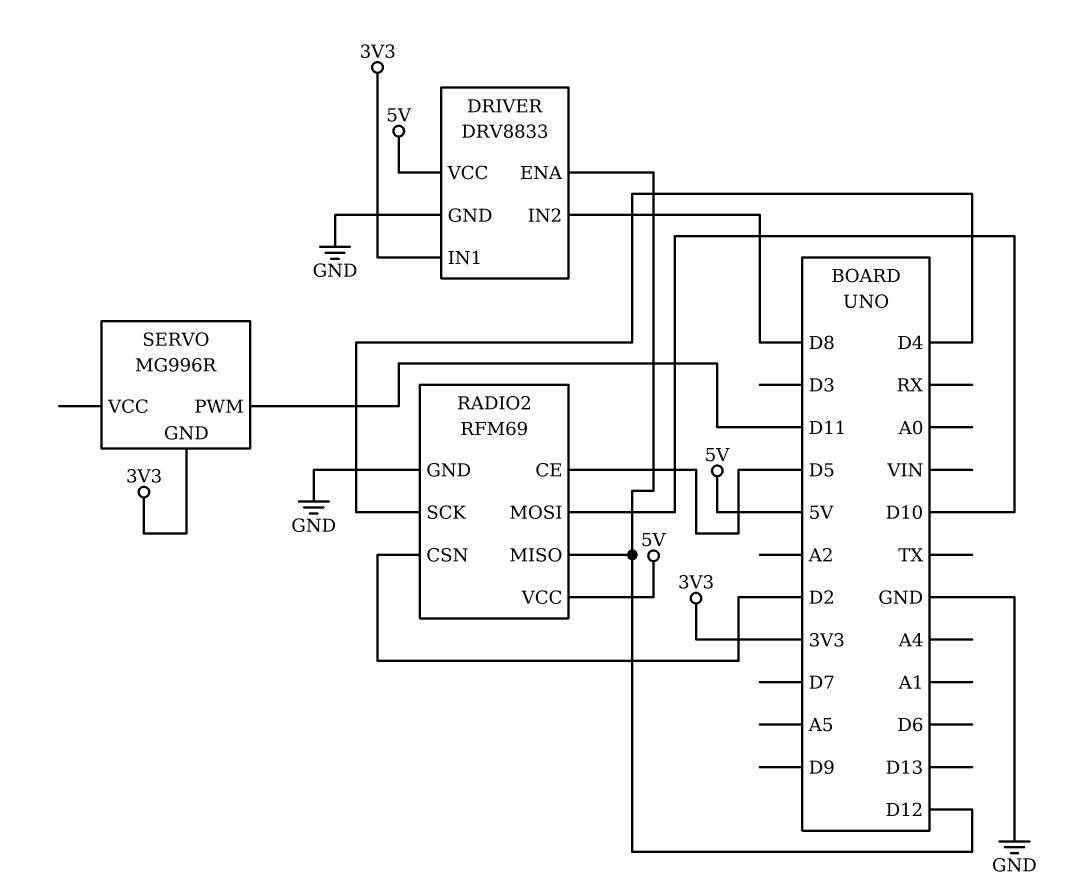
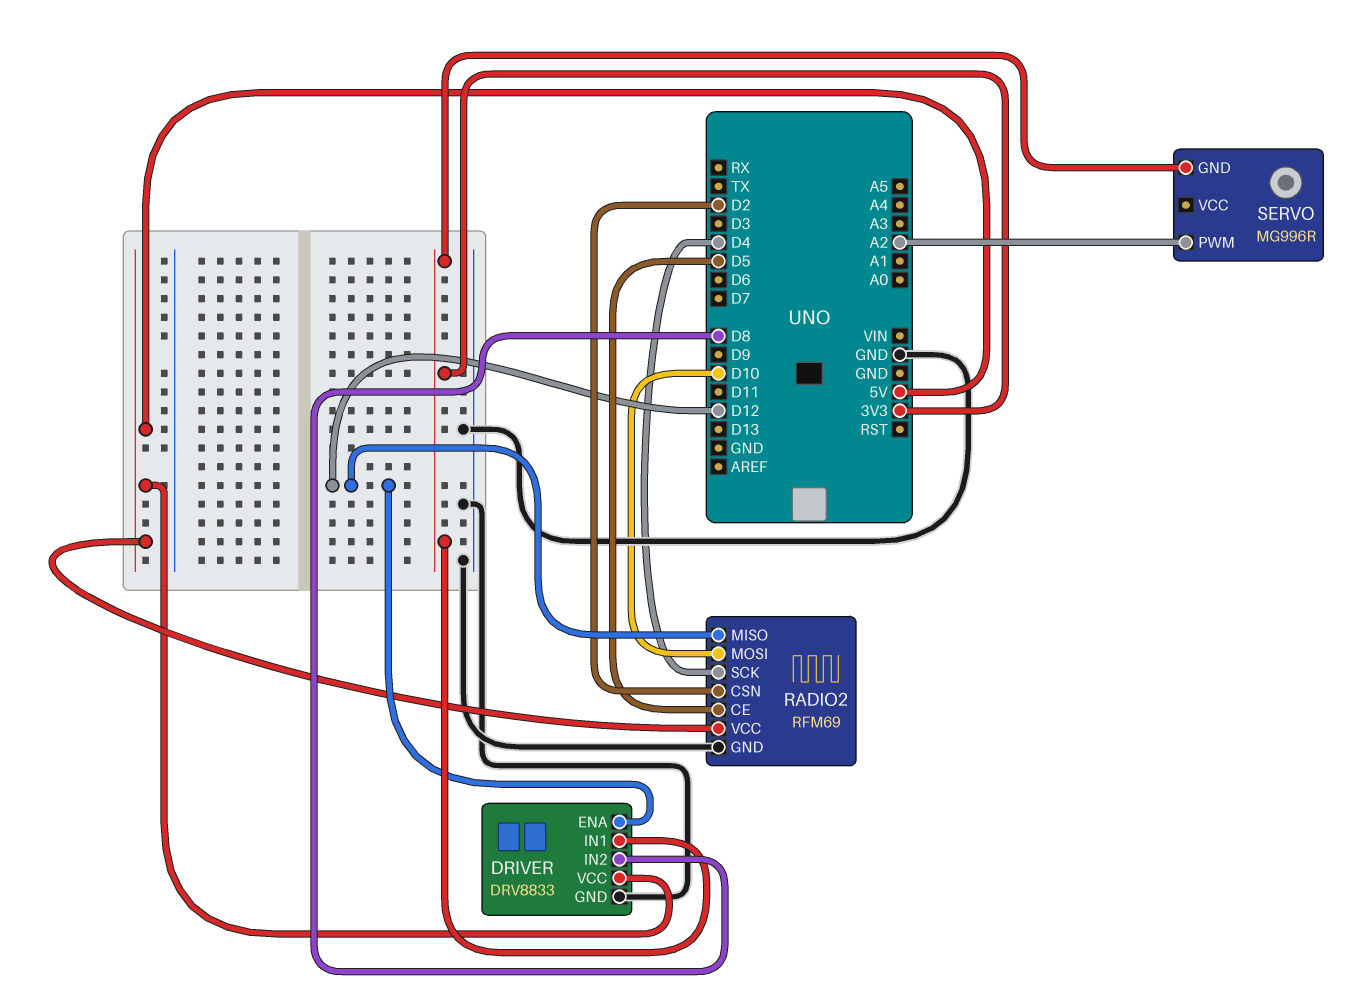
SERVO pin PWM: D11 -> A2

